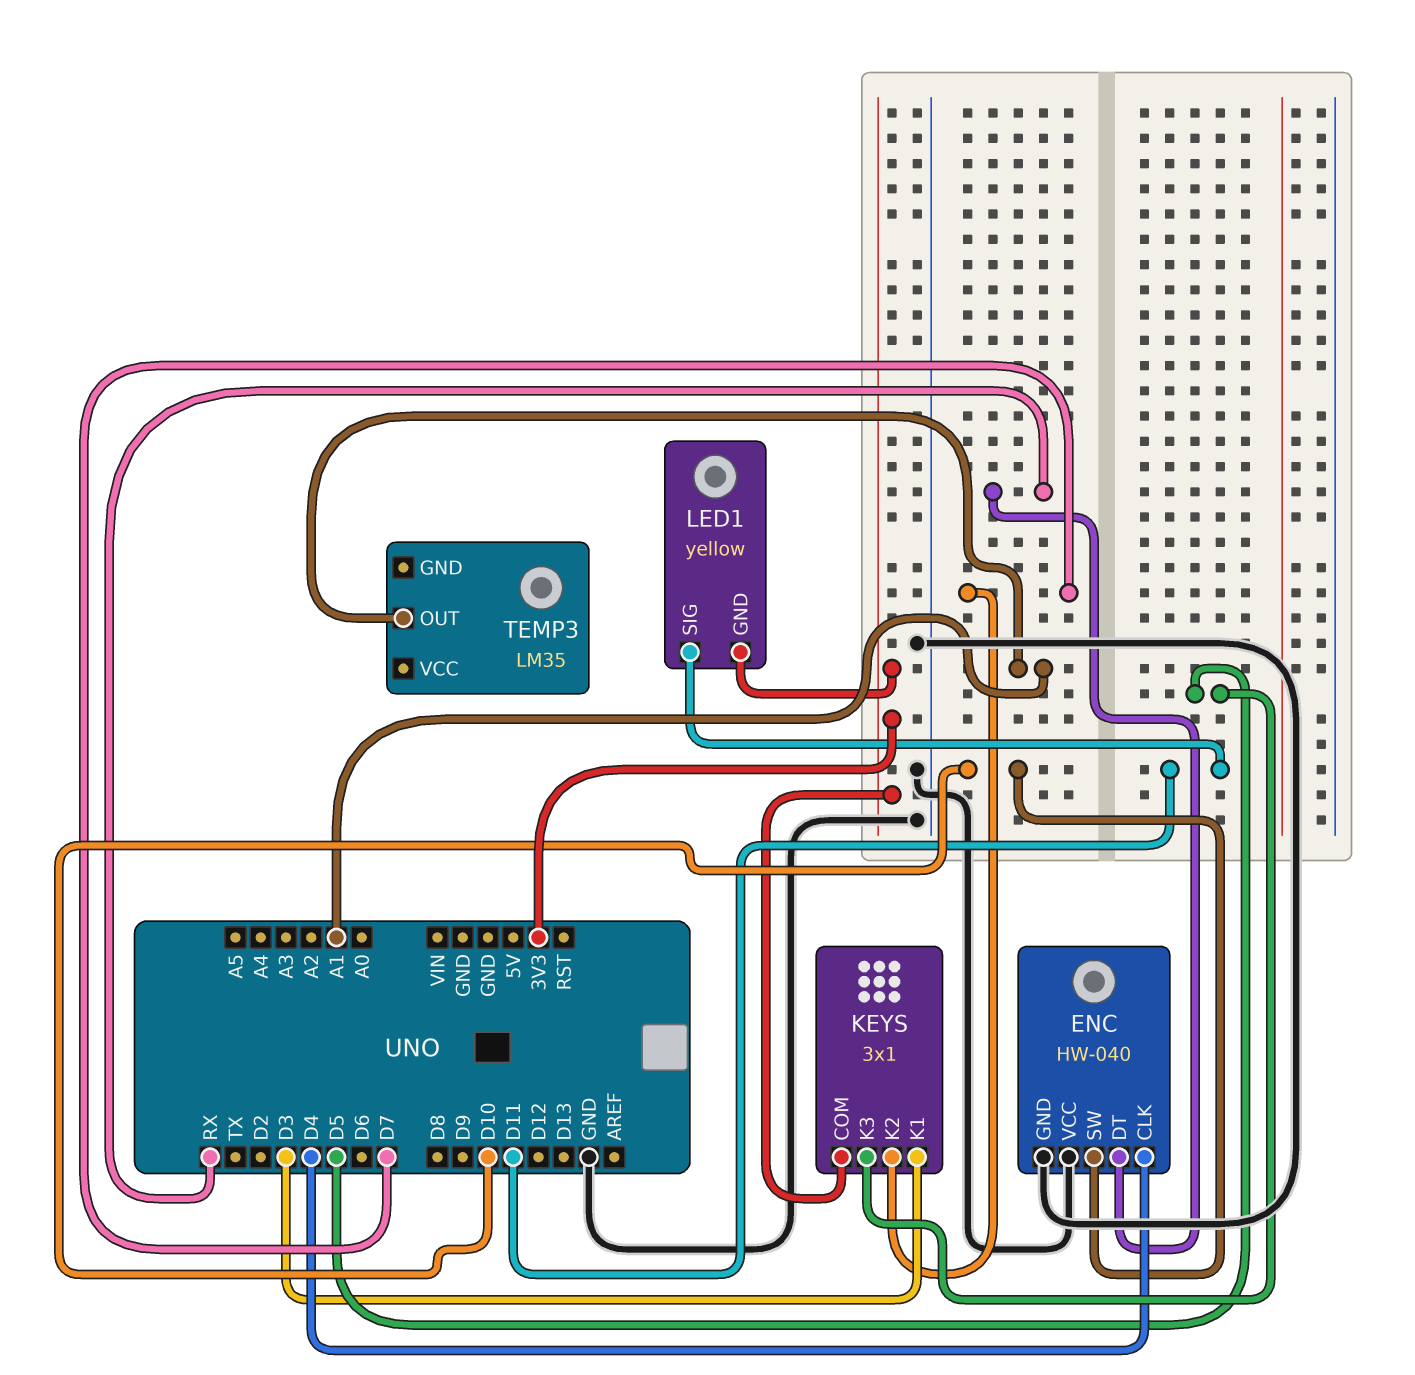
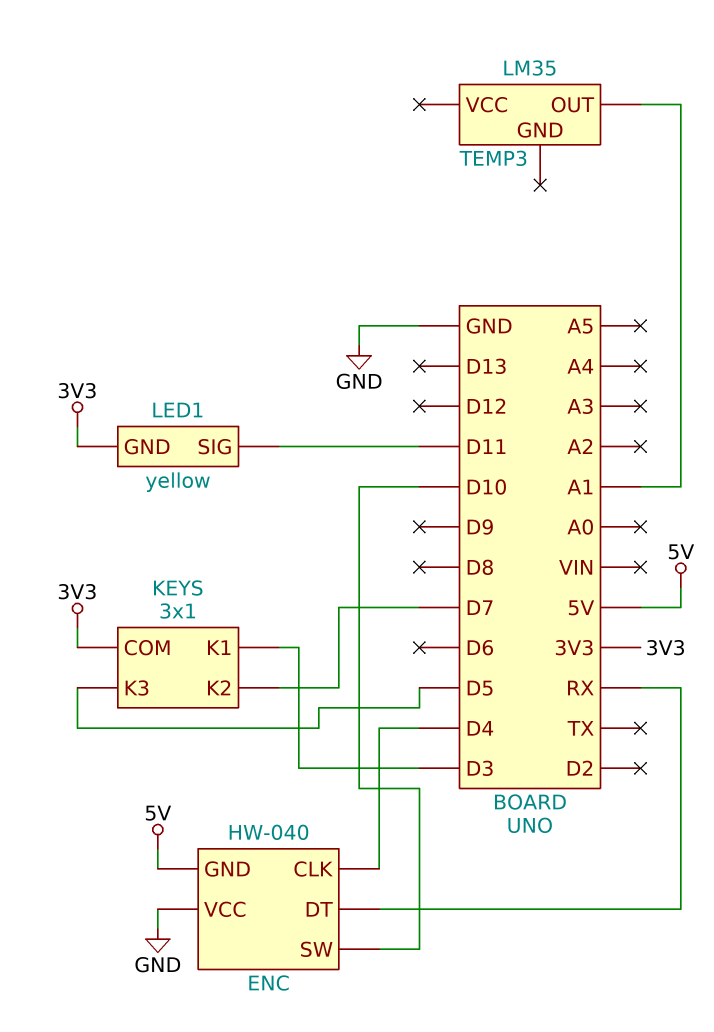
ENC pin GND: GND -> 5V

